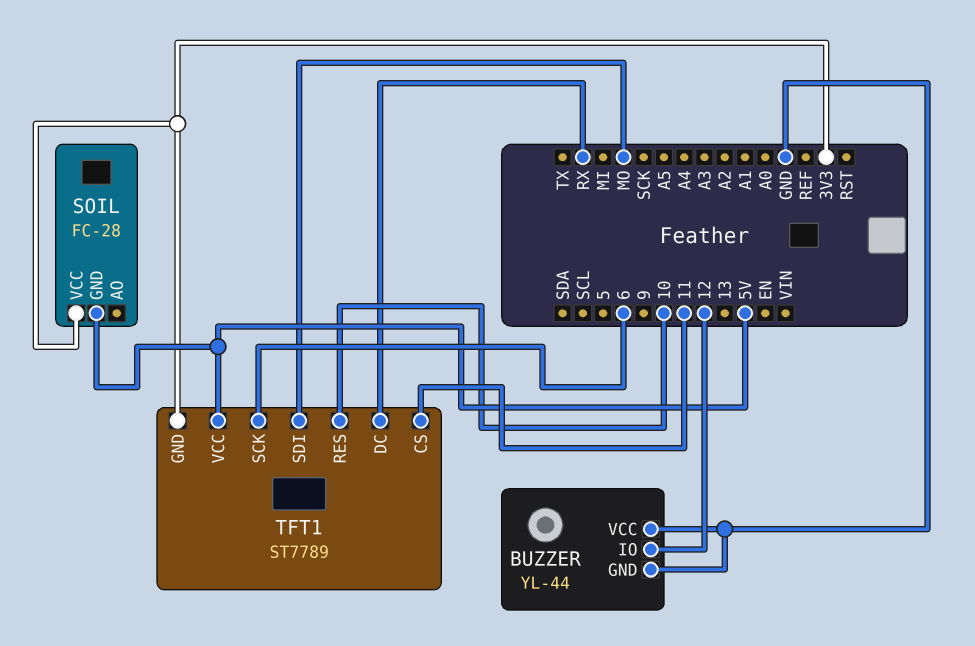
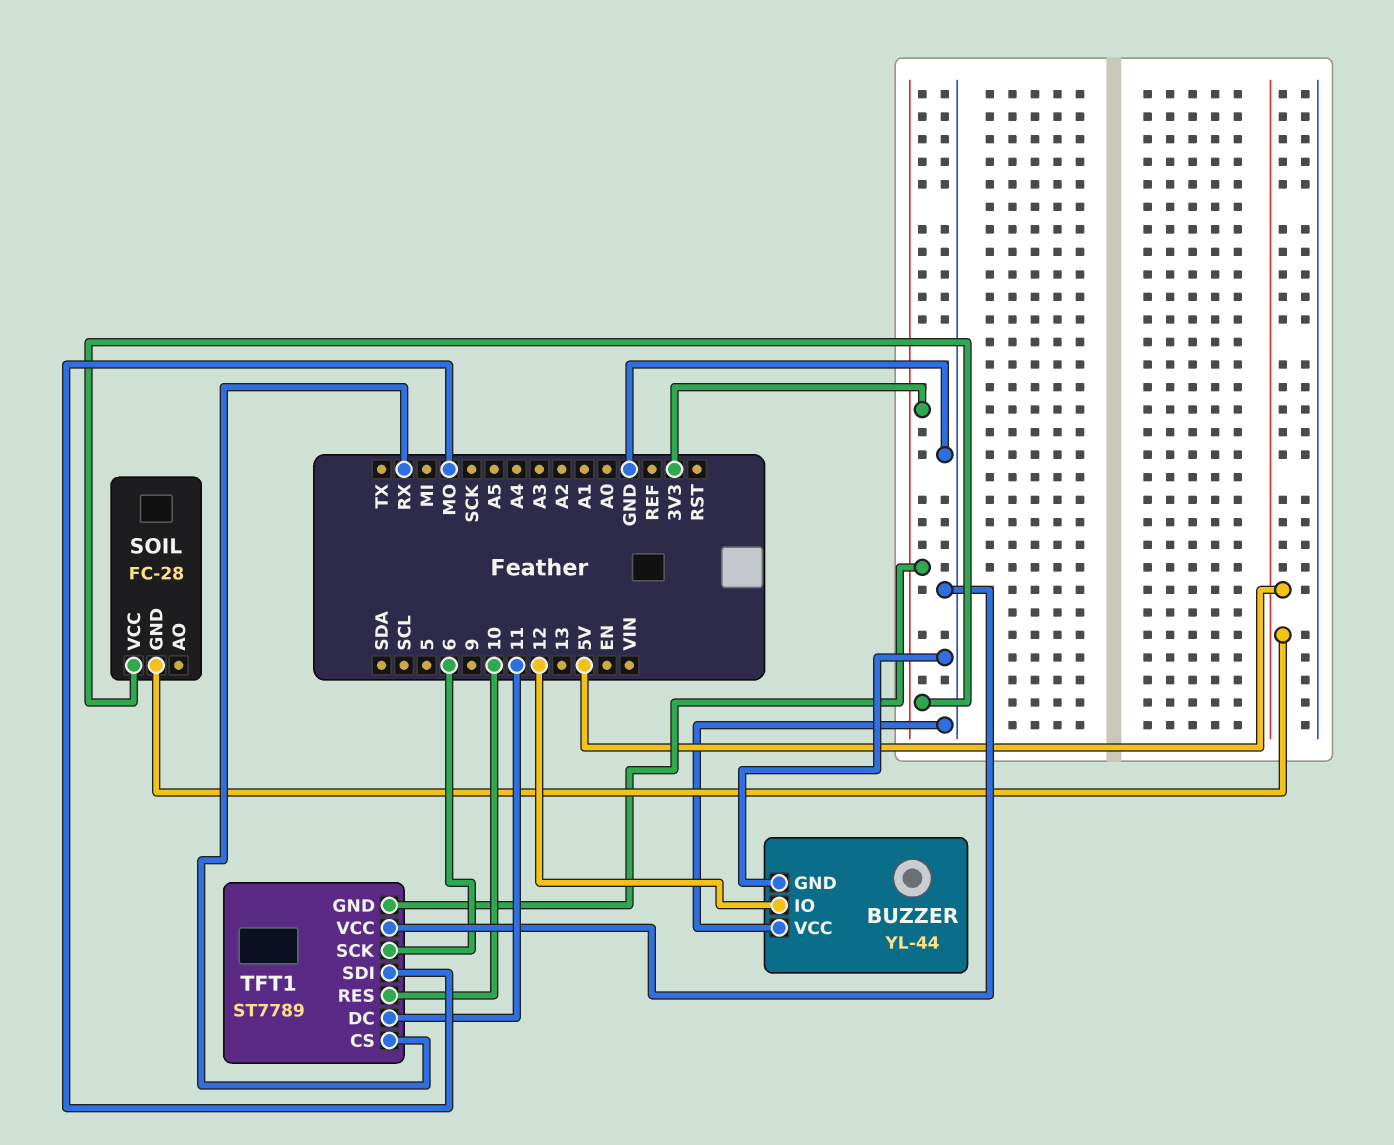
TFT1 pin CS: 11 -> RX
TFT1 pin DC: RX -> 11
TFT1 pin VCC: 5V -> GND

